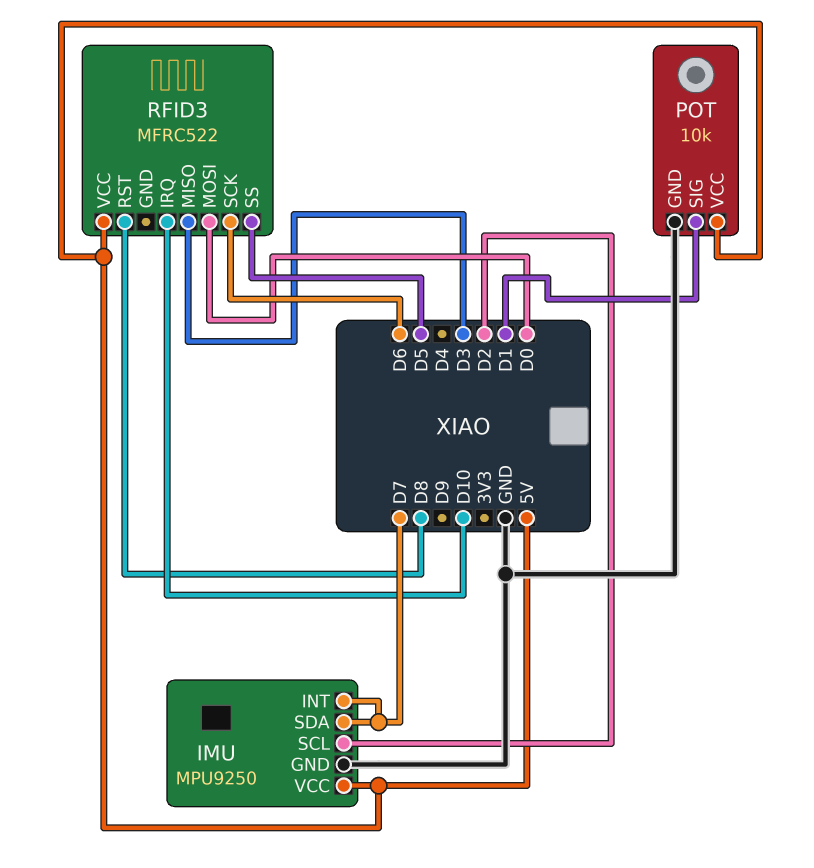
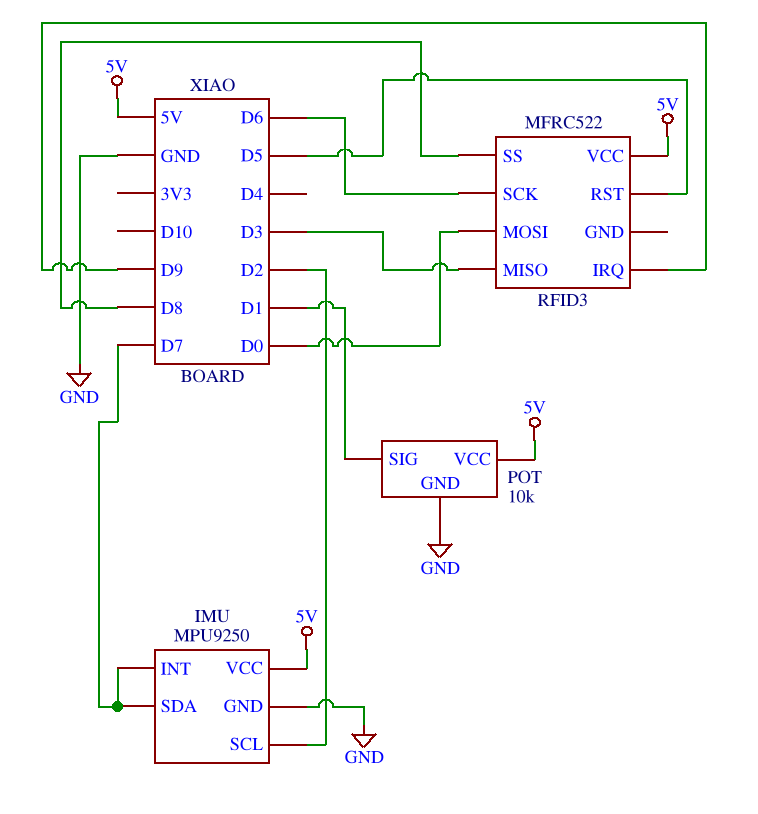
RFID3 pin IRQ: D10 -> D9
RFID3 pin RST: D8 -> D5
RFID3 pin SS: D5 -> D8

